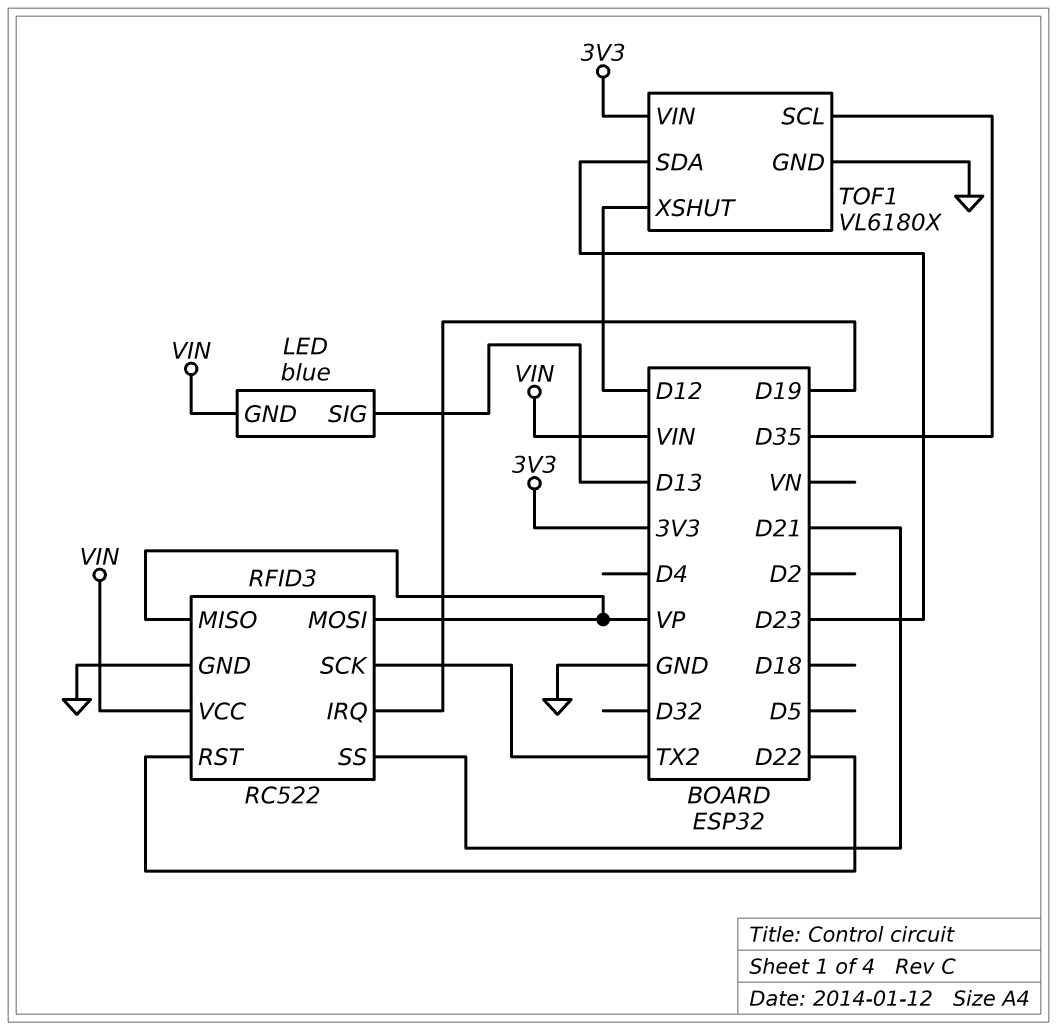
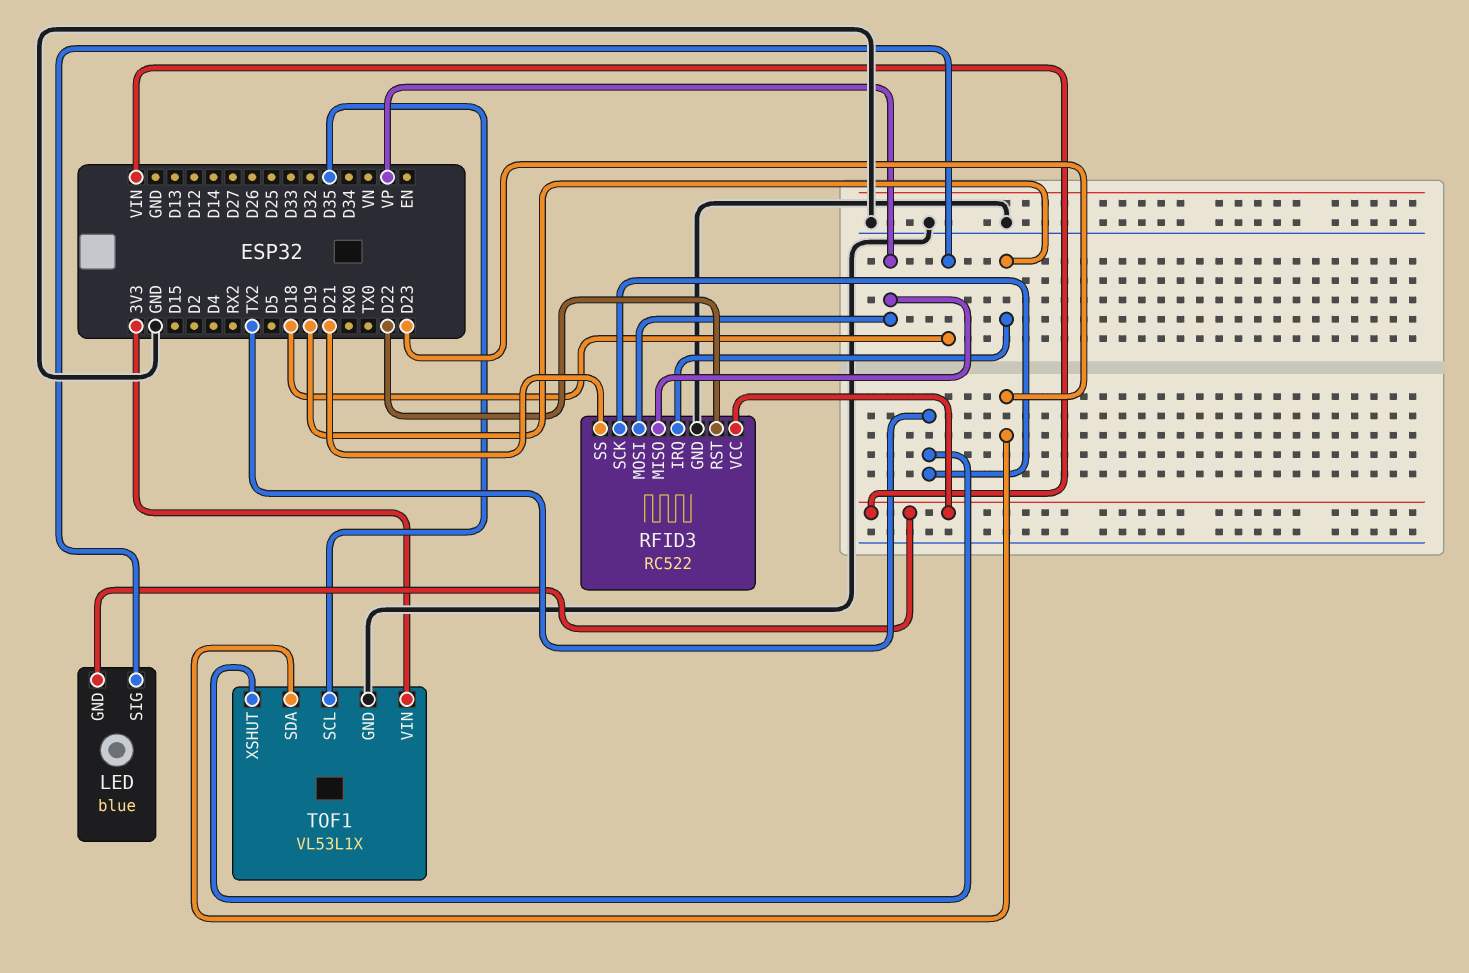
LED pin SIG: D13 -> D18
TOF1: VL6180X -> VL53L1X
TOF1 pin XSHUT: D12 -> TX2

